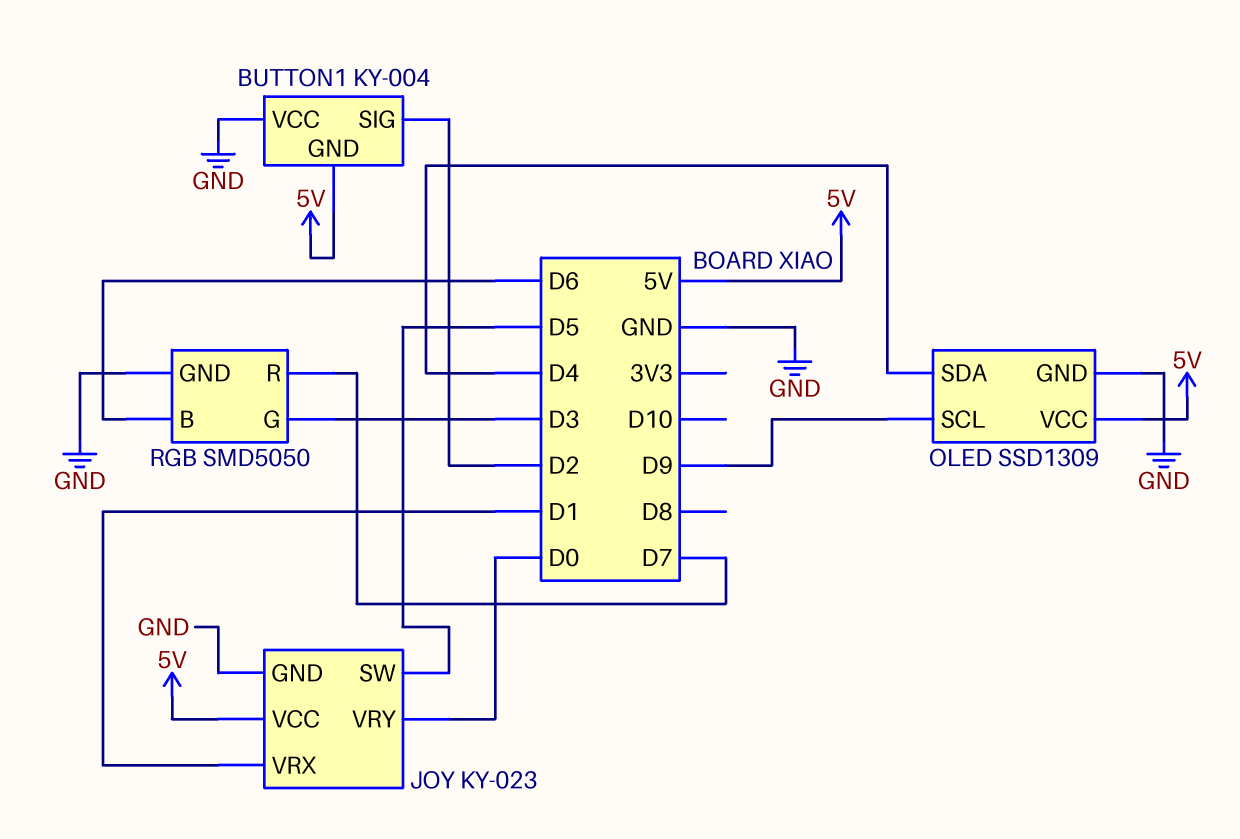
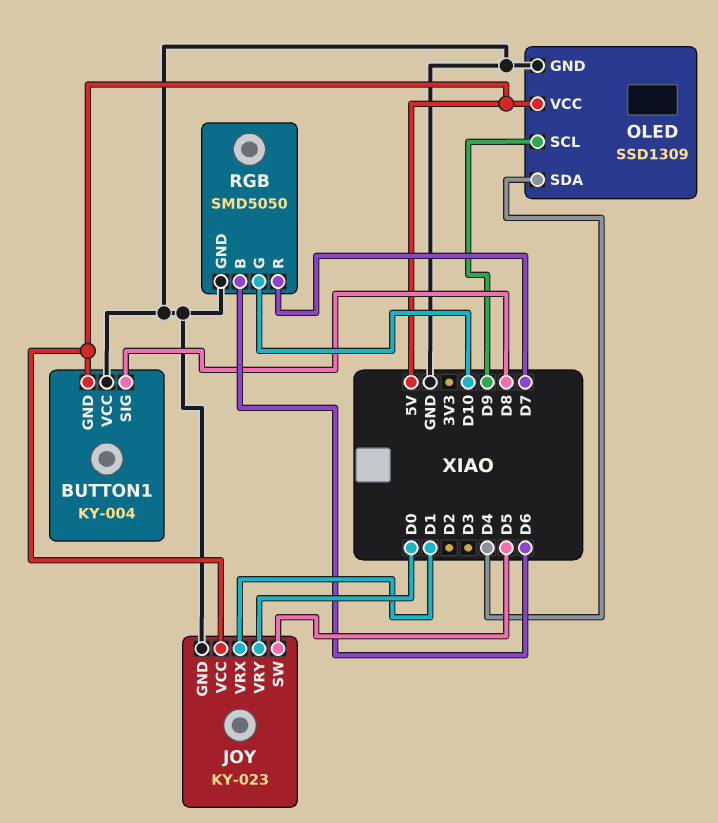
BUTTON1 pin SIG: D2 -> D8
RGB pin G: D3 -> D10

